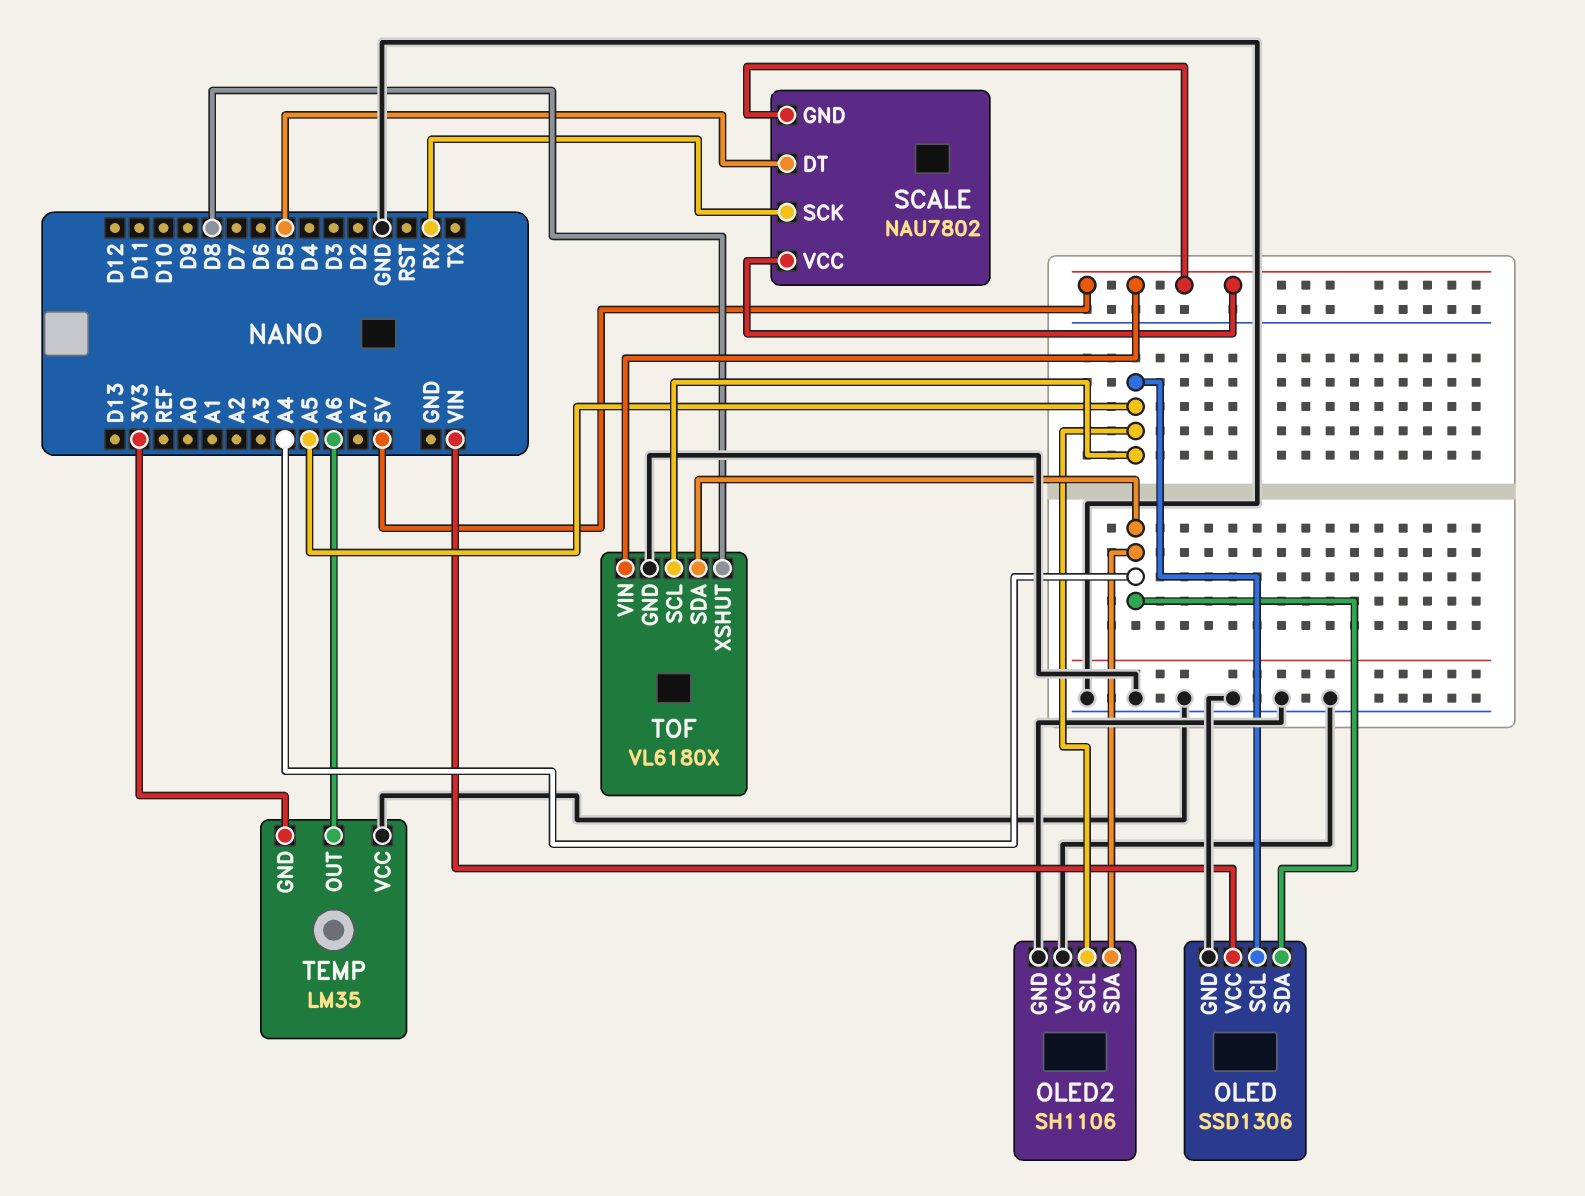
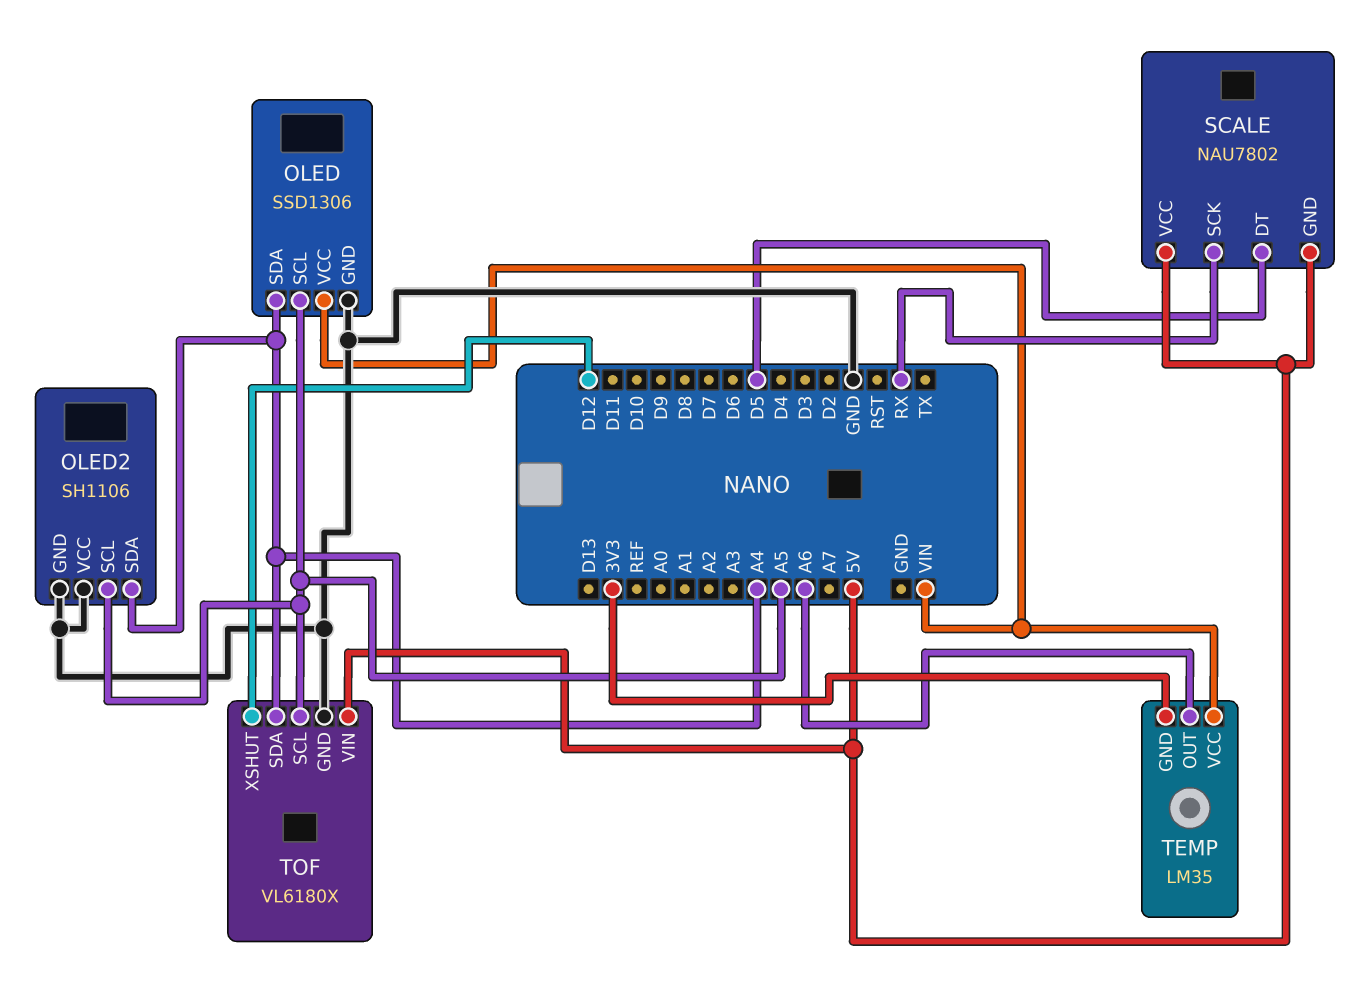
TEMP pin VCC: GND -> VIN
TOF pin XSHUT: D8 -> D12

